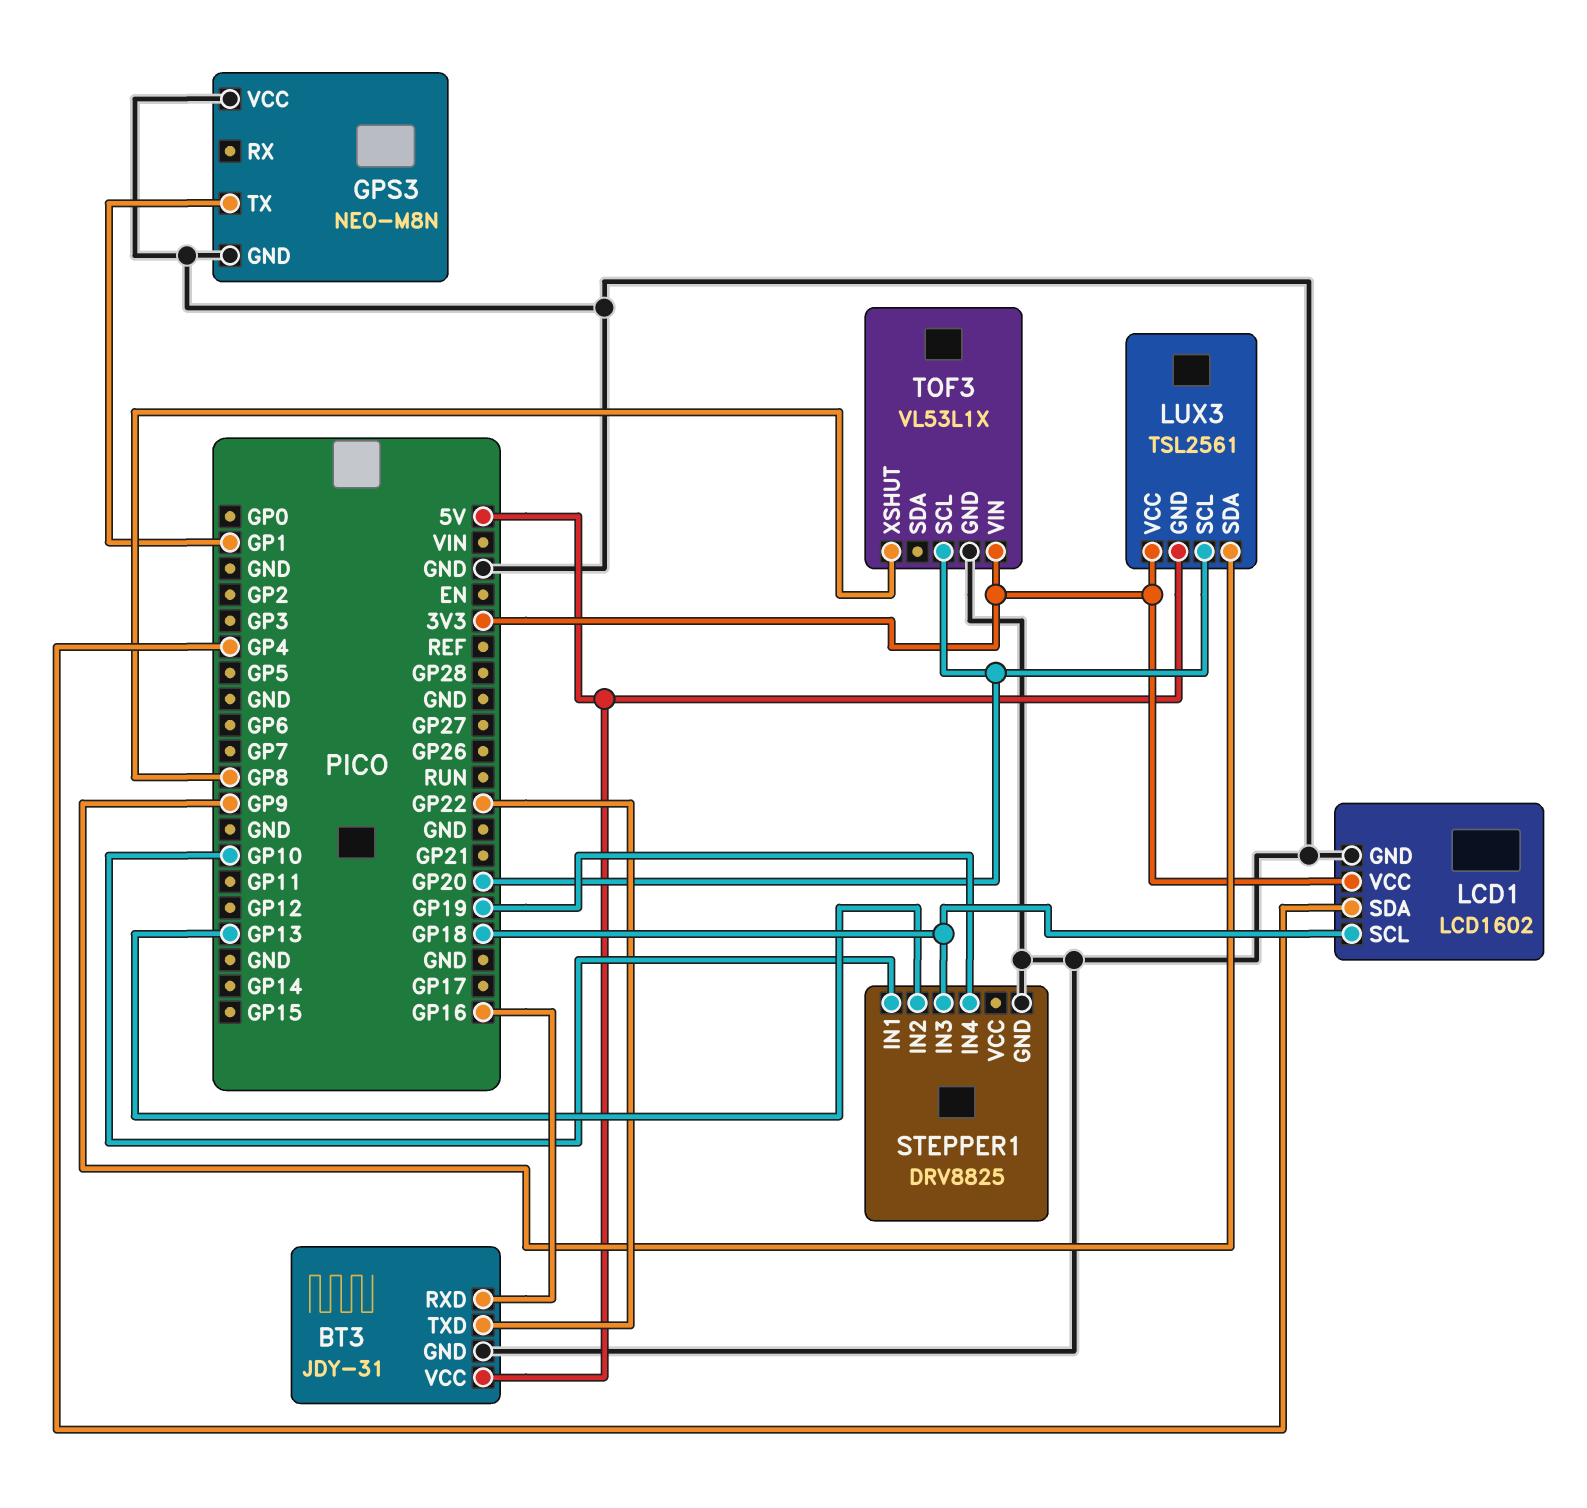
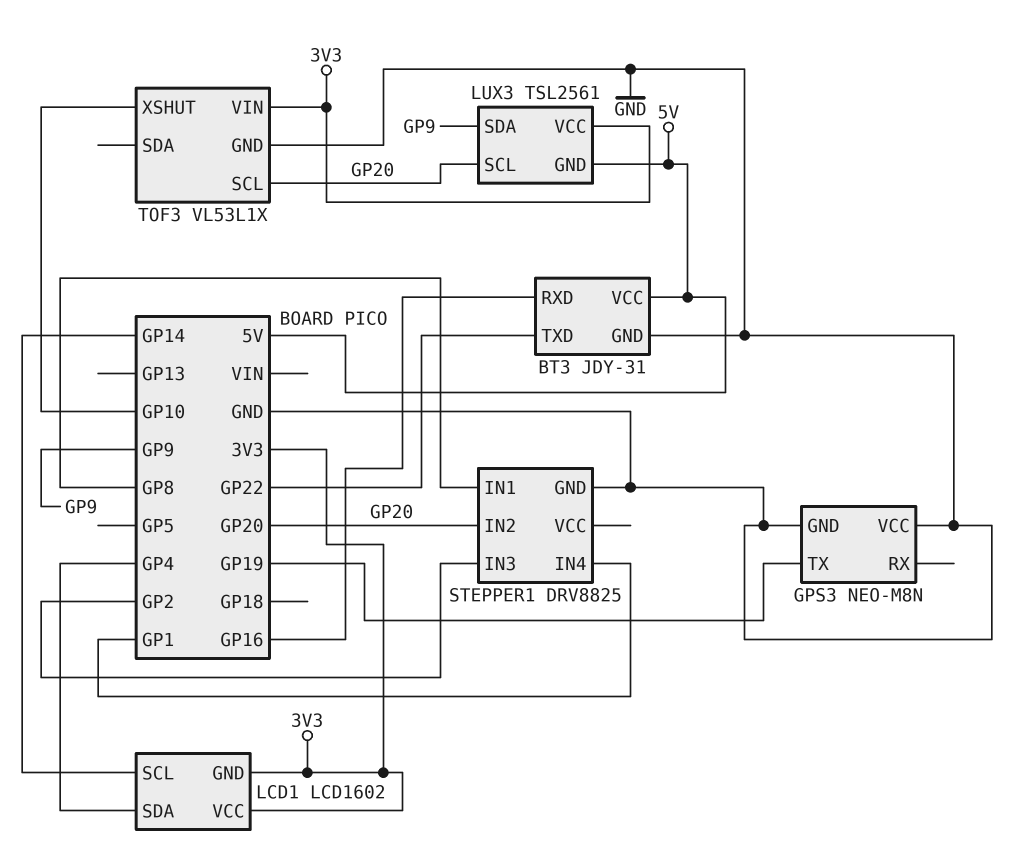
GPS3 pin TX: GP1 -> GP19
LCD1 pin GND: GND -> 3V3
LCD1 pin SCL: GP18 -> GP14
STEPPER1 pin IN1: GP10 -> GP8
STEPPER1 pin IN2: GP13 -> GP20
STEPPER1 pin IN3: GP18 -> GP2
STEPPER1 pin IN4: GP19 -> GP1
TOF3 pin XSHUT: GP8 -> GP10

